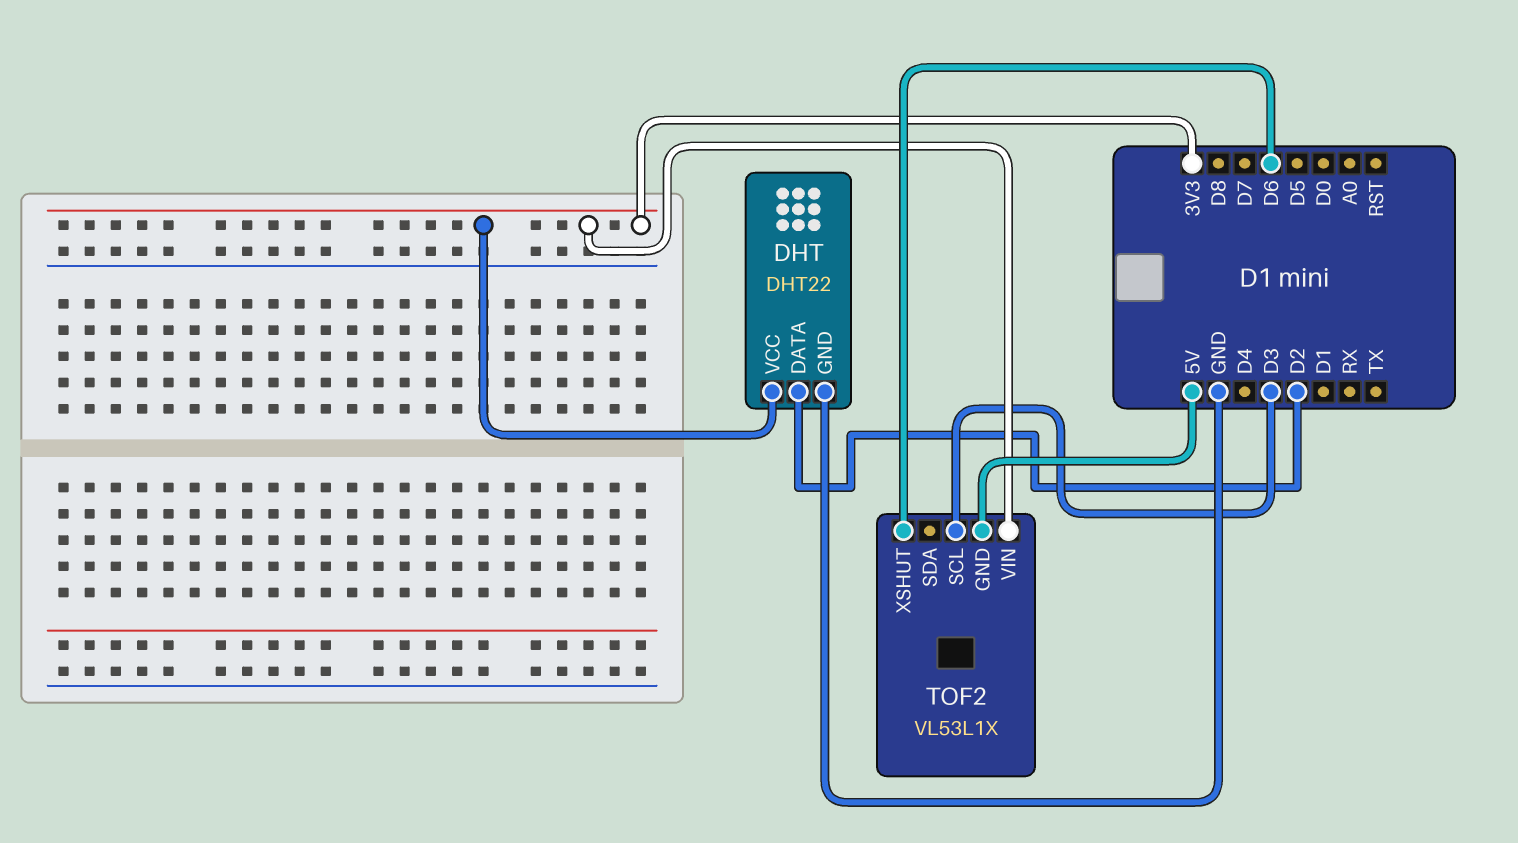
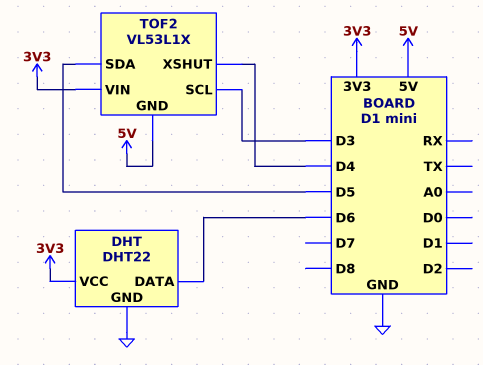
DHT pin DATA: D2 -> D6
TOF2 pin SDA: none -> D5
TOF2 pin XSHUT: D6 -> D4

